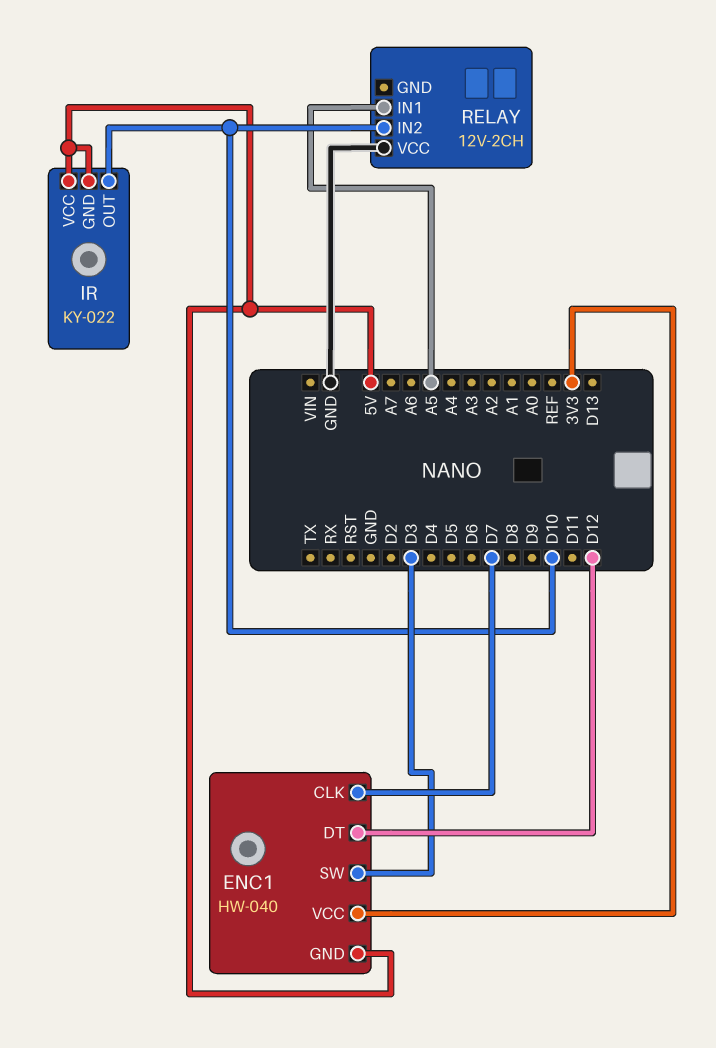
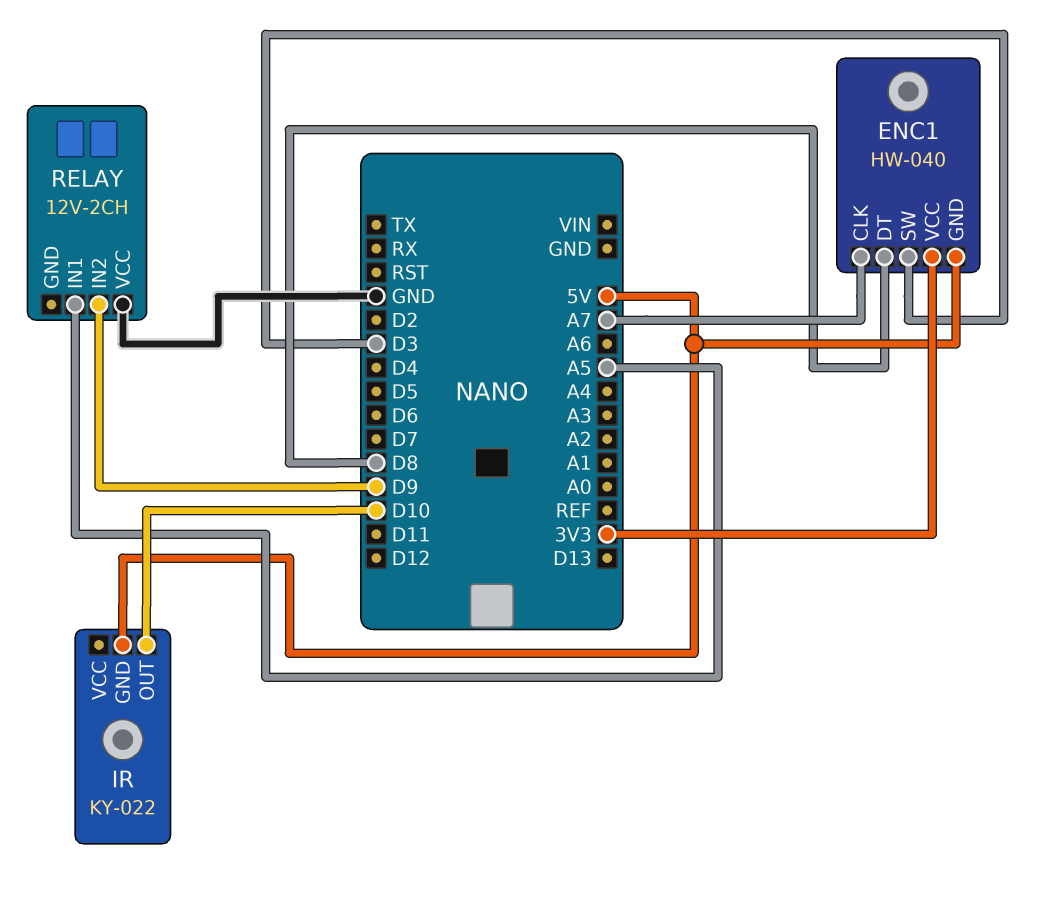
ENC1 pin CLK: D7 -> A7
ENC1 pin DT: D12 -> D8
IR pin VCC: 5V -> none
RELAY pin IN2: D10 -> D9

